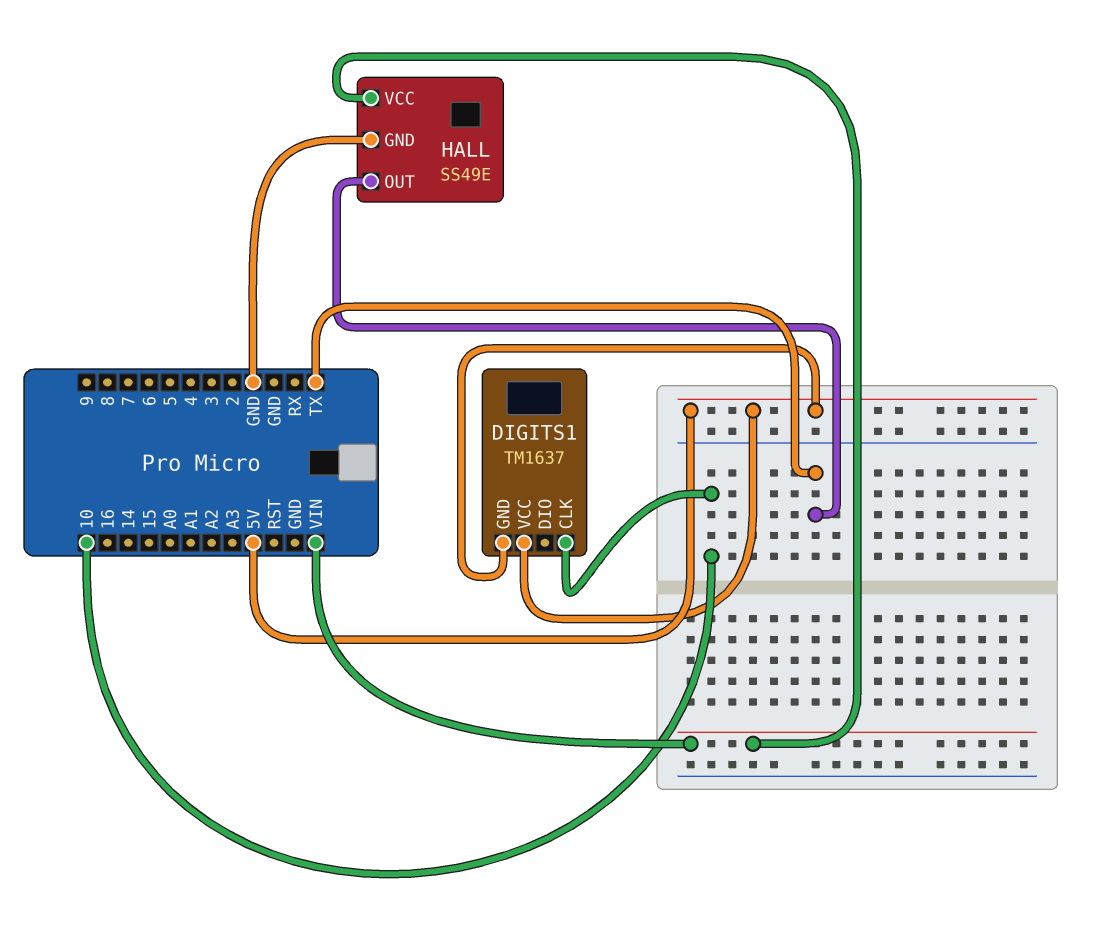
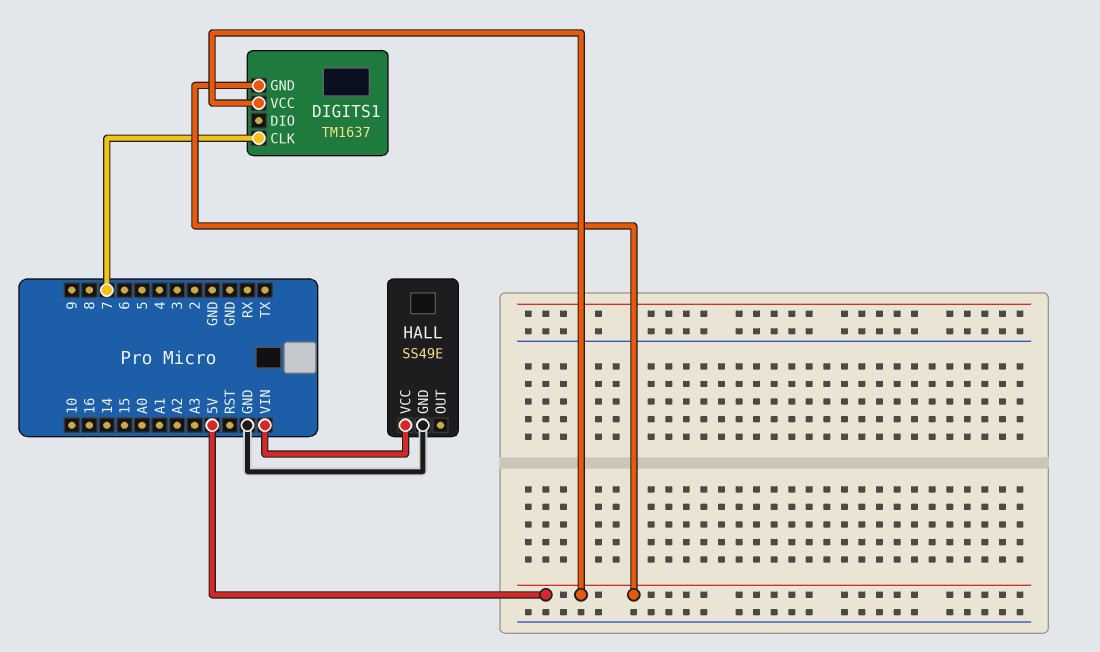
DIGITS1 pin CLK: 10 -> 7
HALL pin OUT: TX -> none

